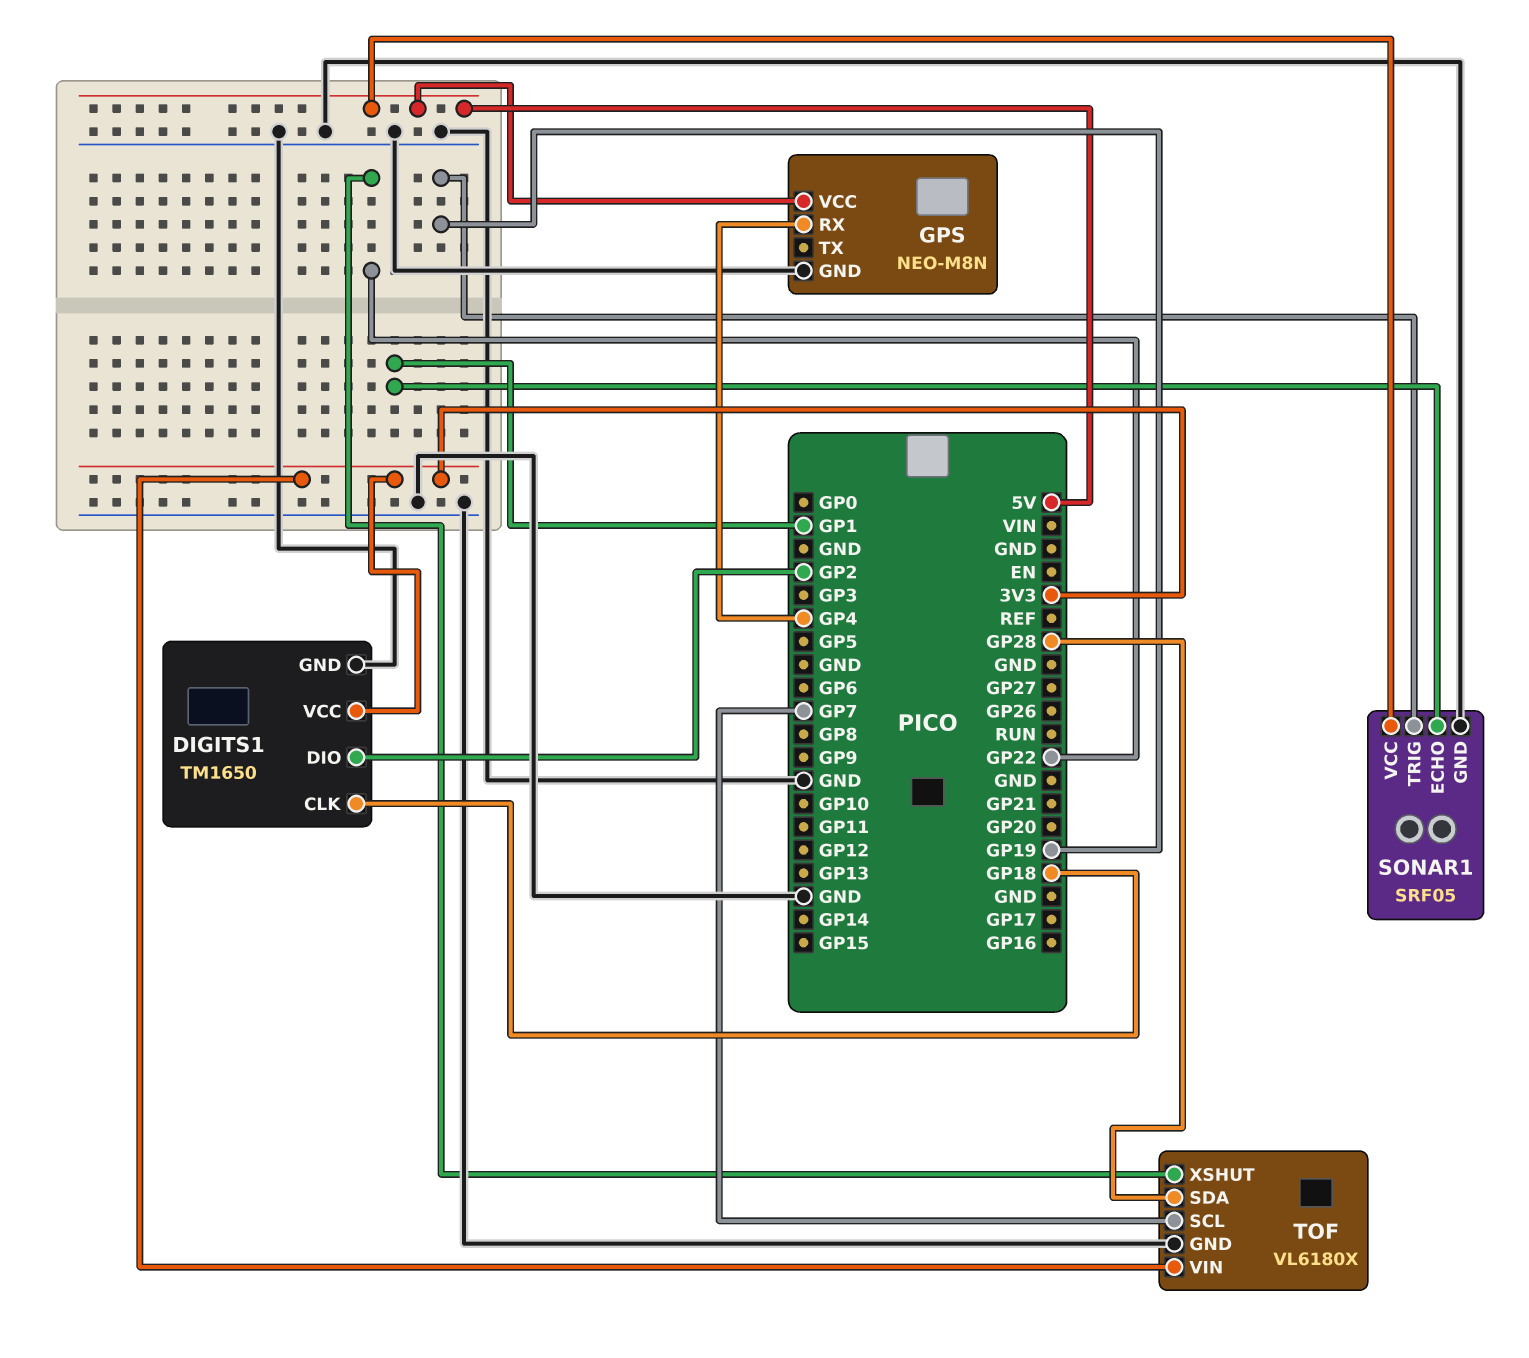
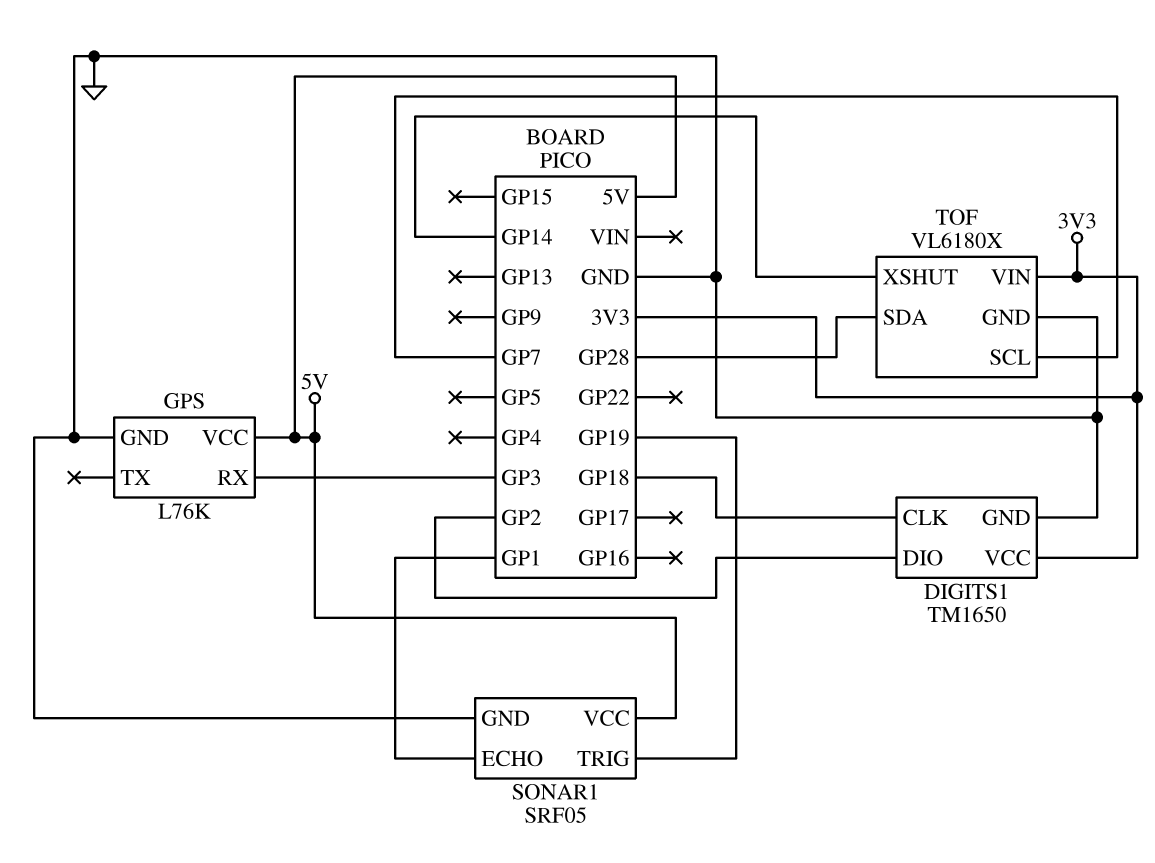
GPS: NEO-M8N -> L76K
GPS pin RX: GP4 -> GP3
TOF pin XSHUT: GP22 -> GP14

